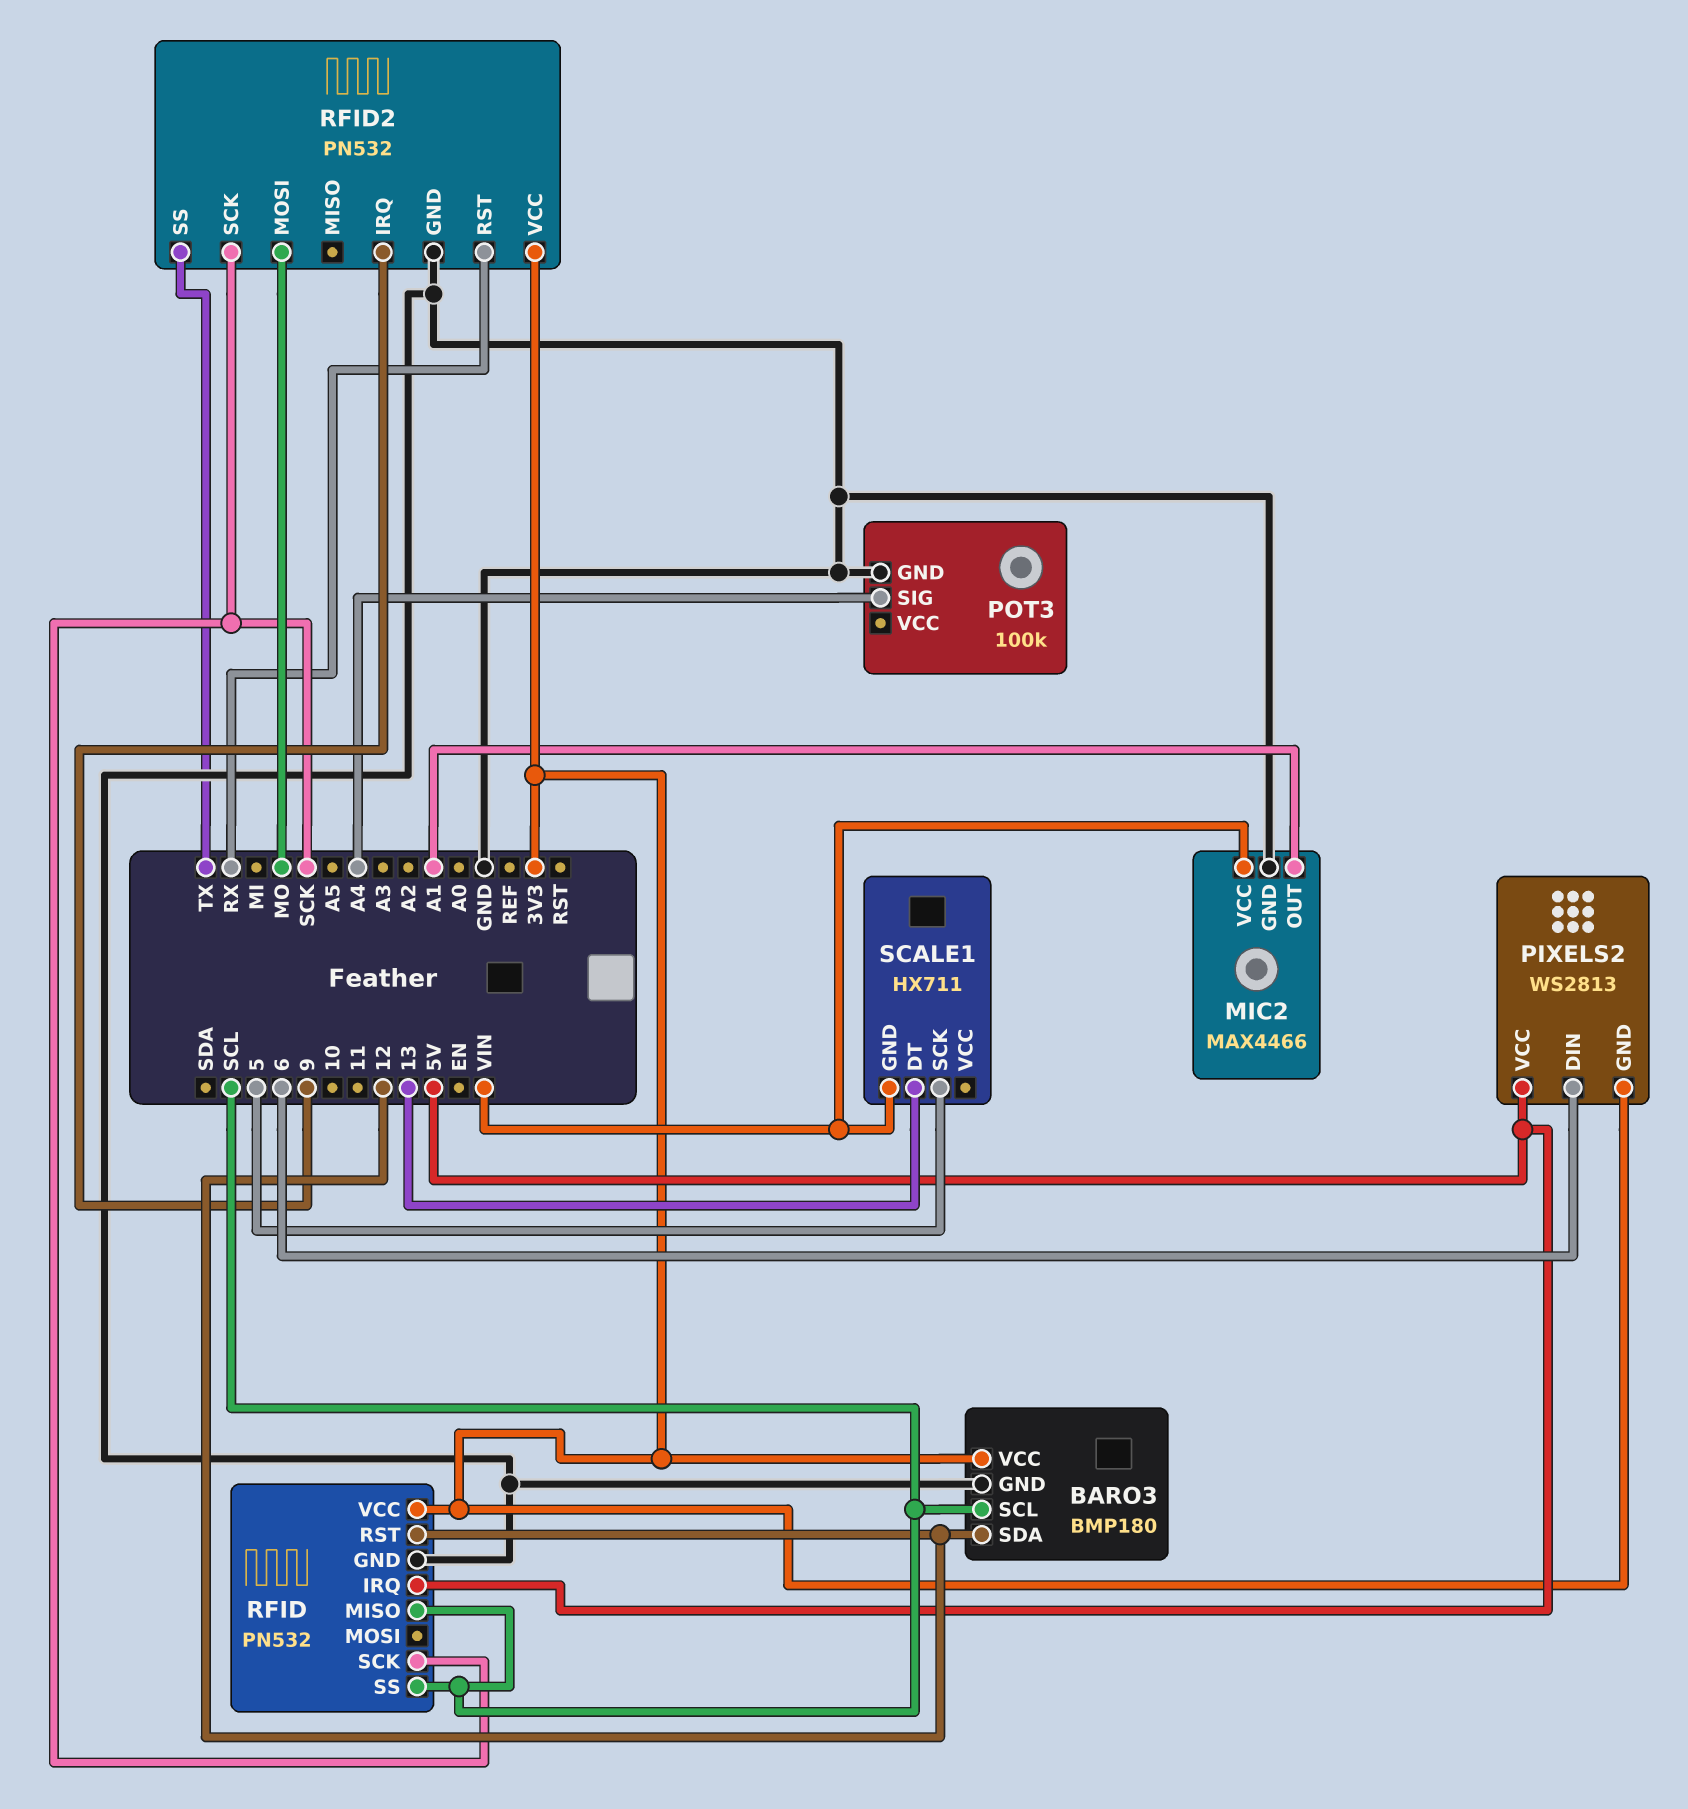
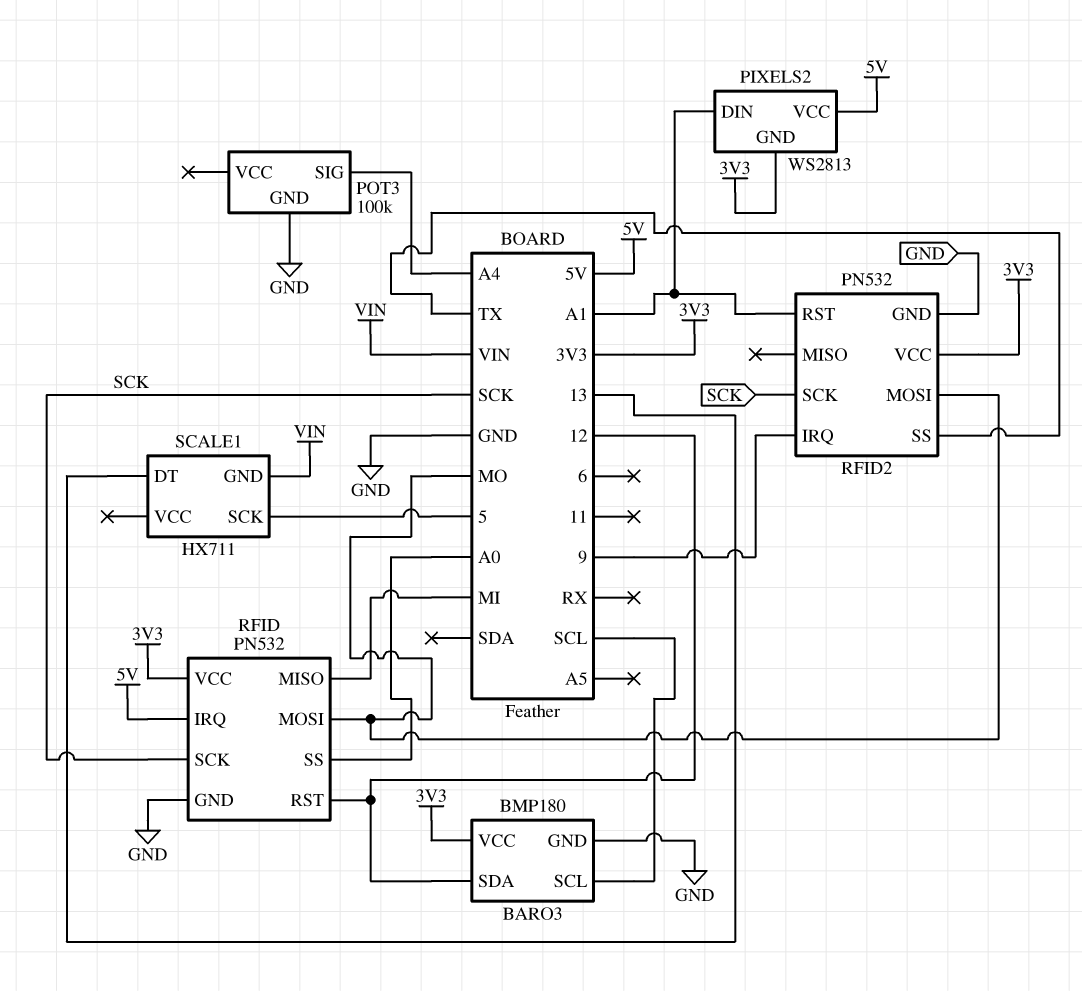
MIC2: MAX4466 -> none
MIC2 pin GND: GND -> none
MIC2 pin OUT: A1 -> none
MIC2 pin VCC: VIN -> none
PIXELS2 pin DIN: 6 -> A1
RFID pin MISO: SCL -> MI
RFID pin MOSI: none -> MO
RFID pin SS: SCL -> A0
RFID2 pin RST: RX -> A1

